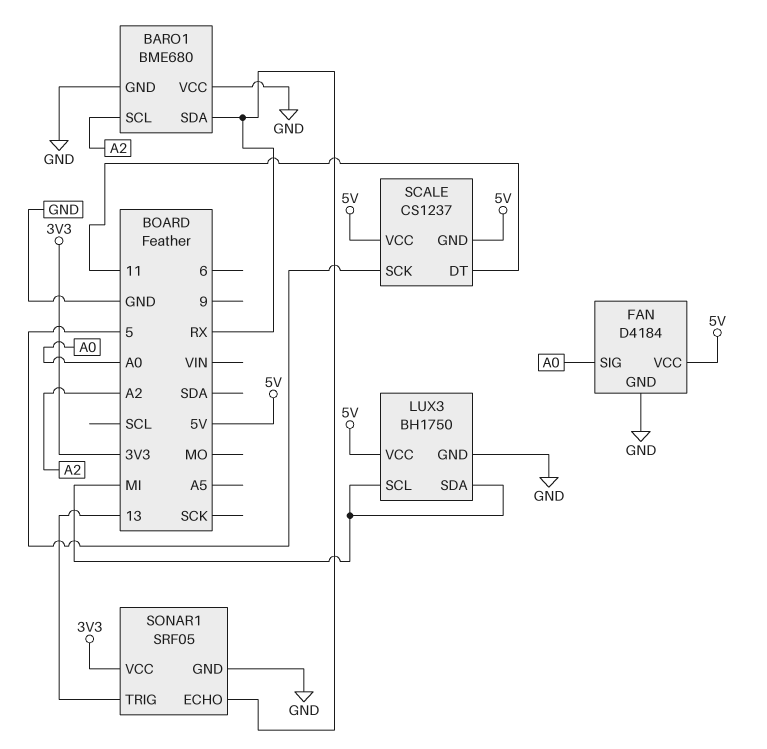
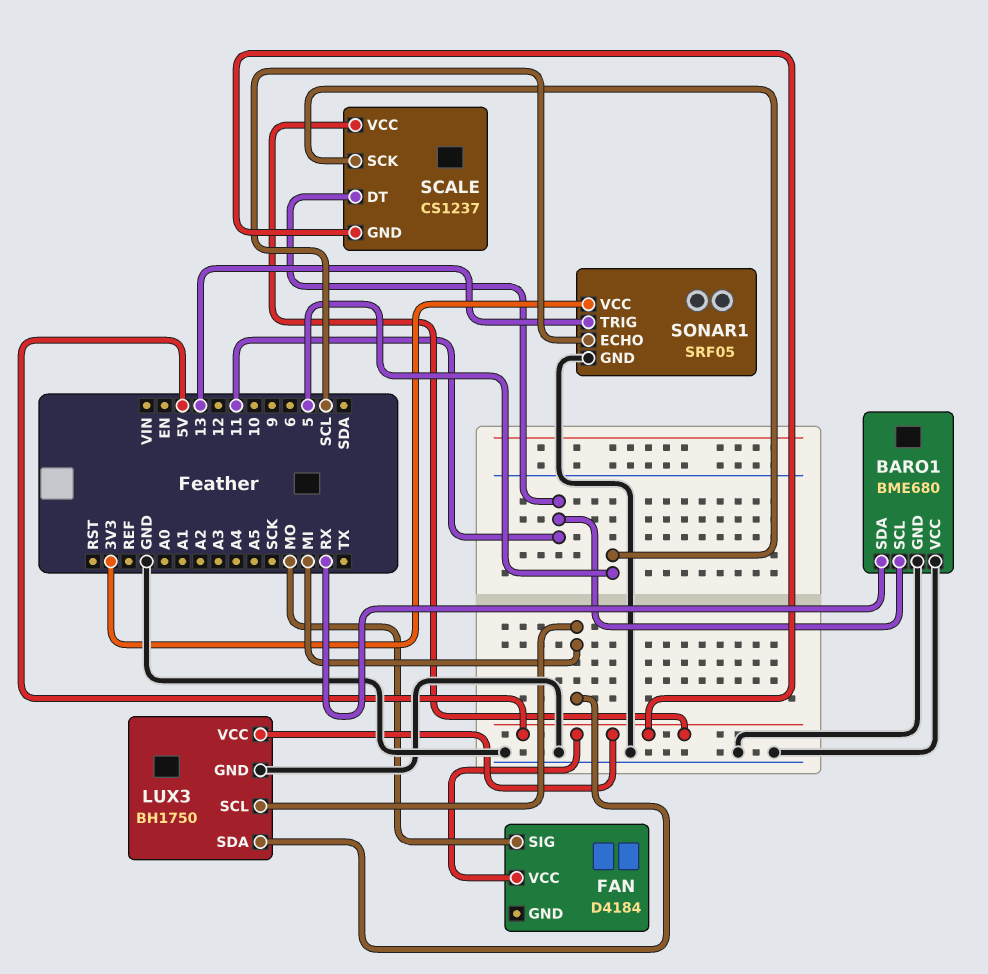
BARO1 pin SCL: A2 -> 11
FAN pin GND: GND -> none
FAN pin SIG: A0 -> MO
SONAR1 pin ECHO: RX -> SCL

